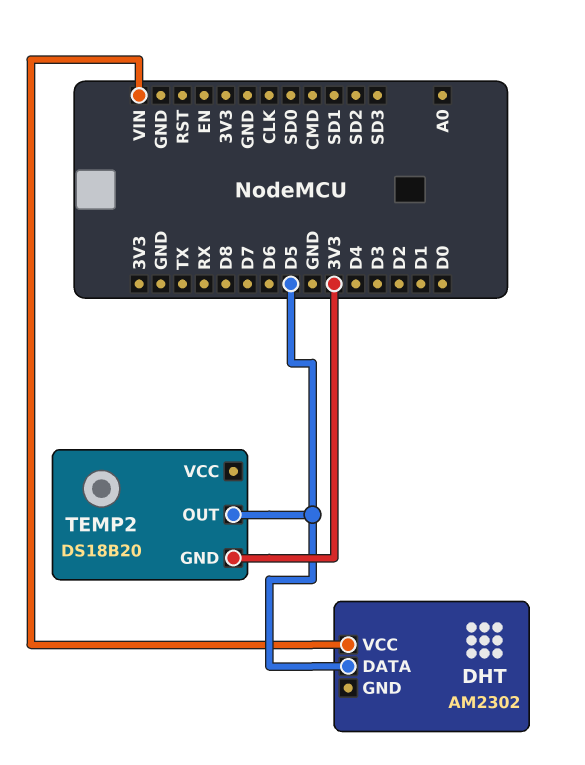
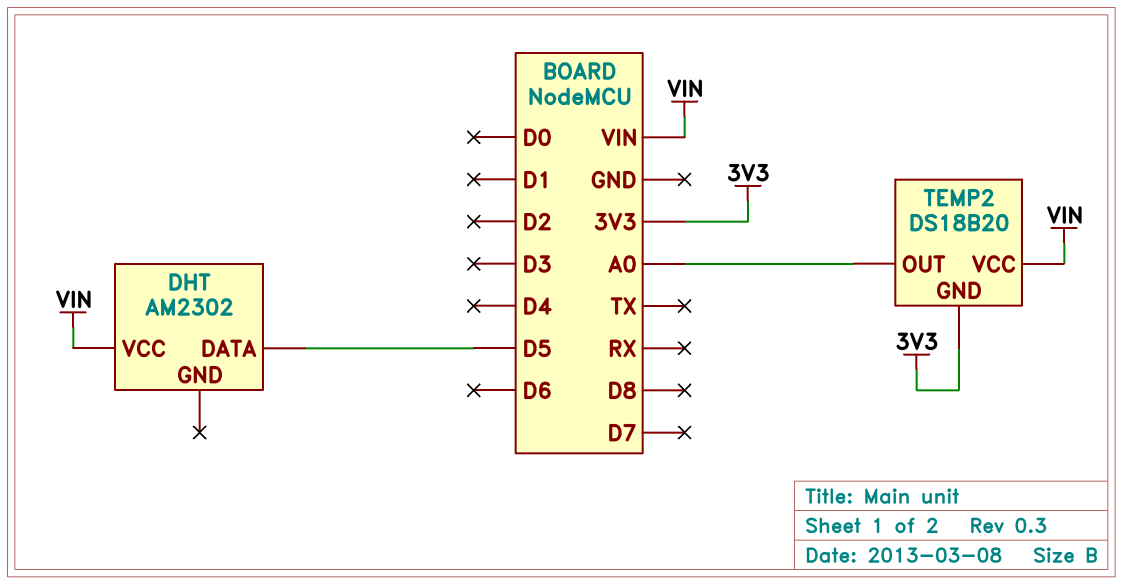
TEMP2 pin OUT: D5 -> A0
TEMP2 pin VCC: none -> VIN

